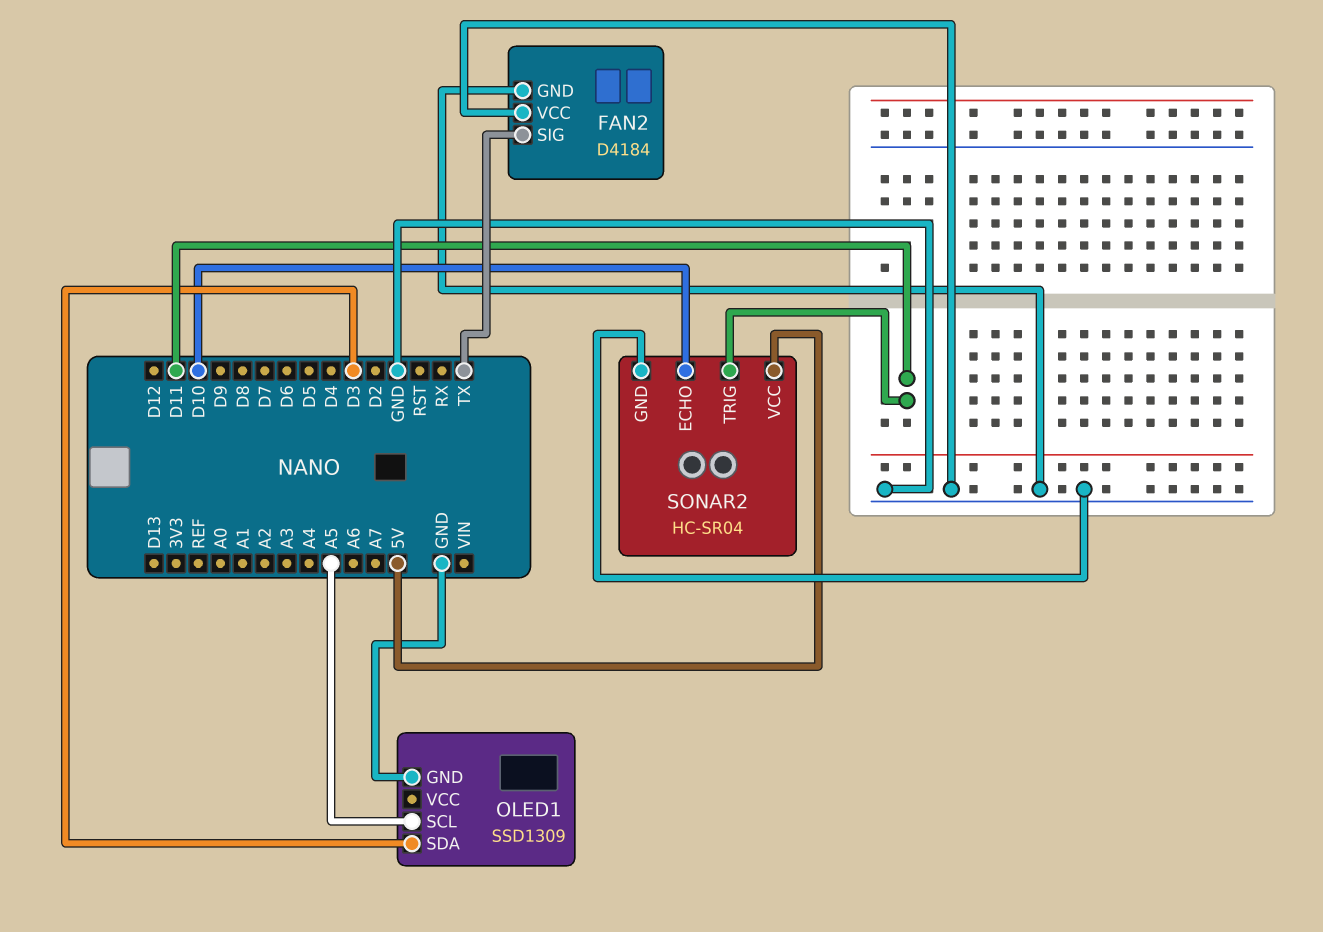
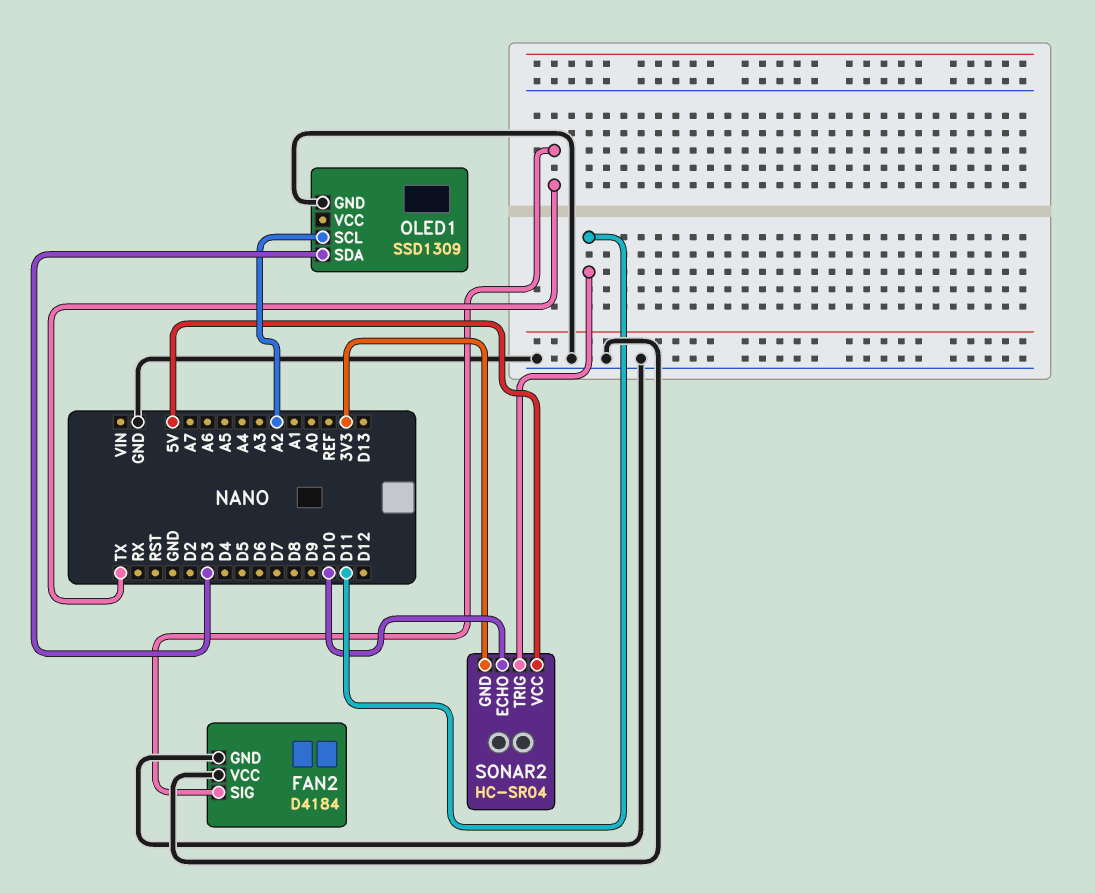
OLED1 pin SCL: A5 -> A2
SONAR2 pin GND: GND -> 3V3

